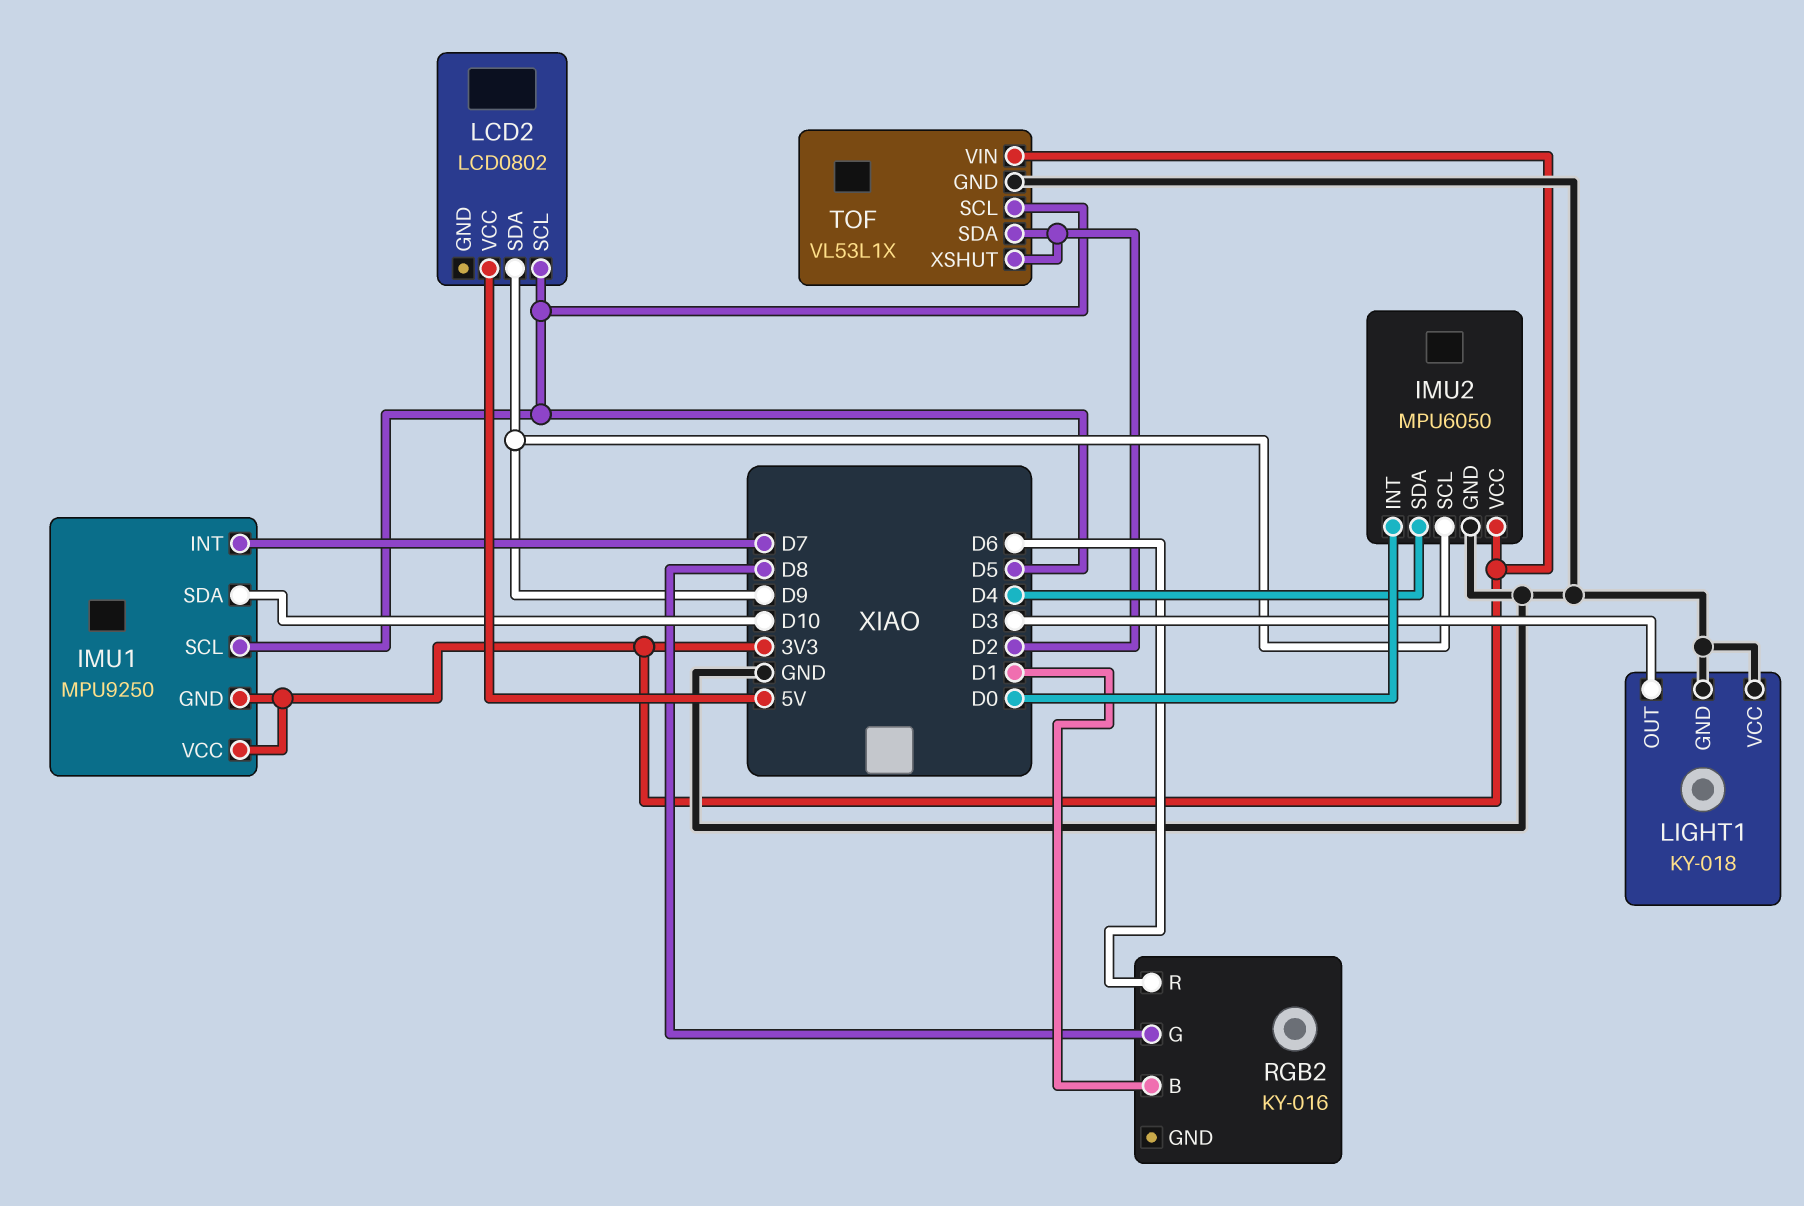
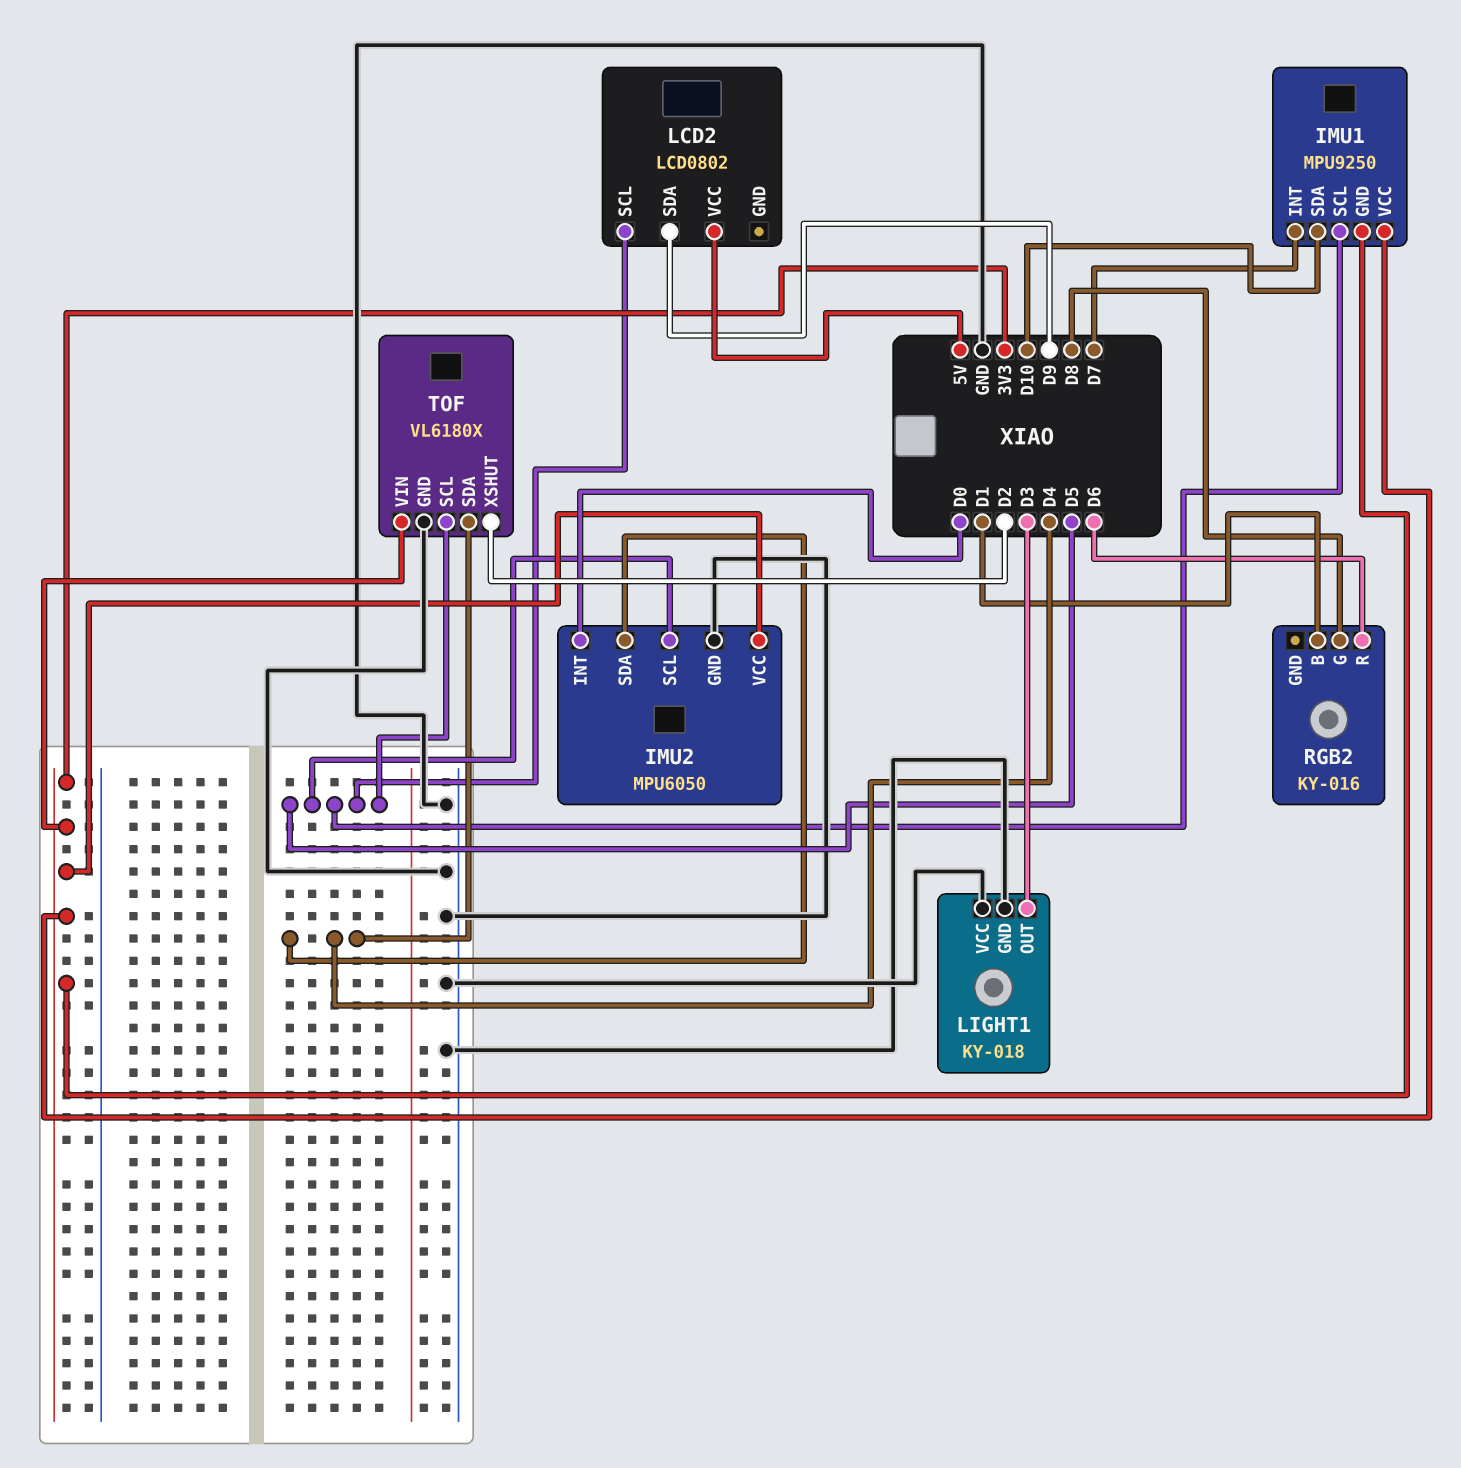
IMU2 pin SCL: D9 -> D5
TOF: VL53L1X -> VL6180X
TOF pin SDA: D2 -> D4

